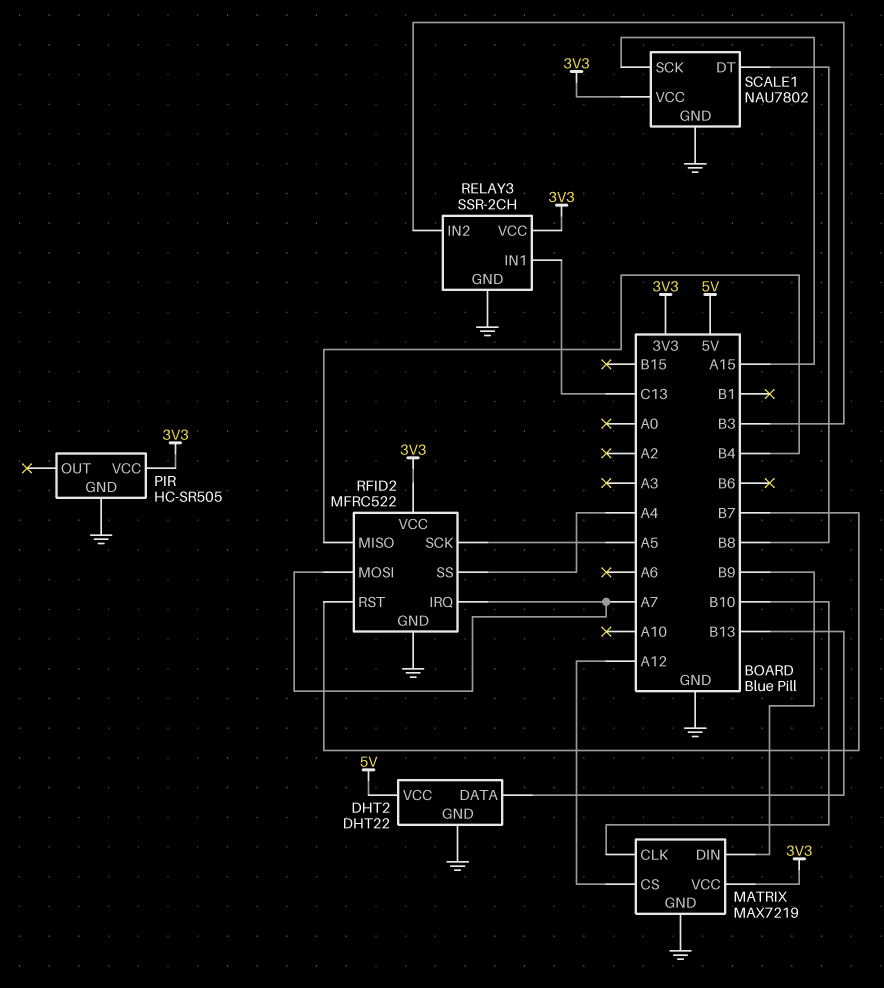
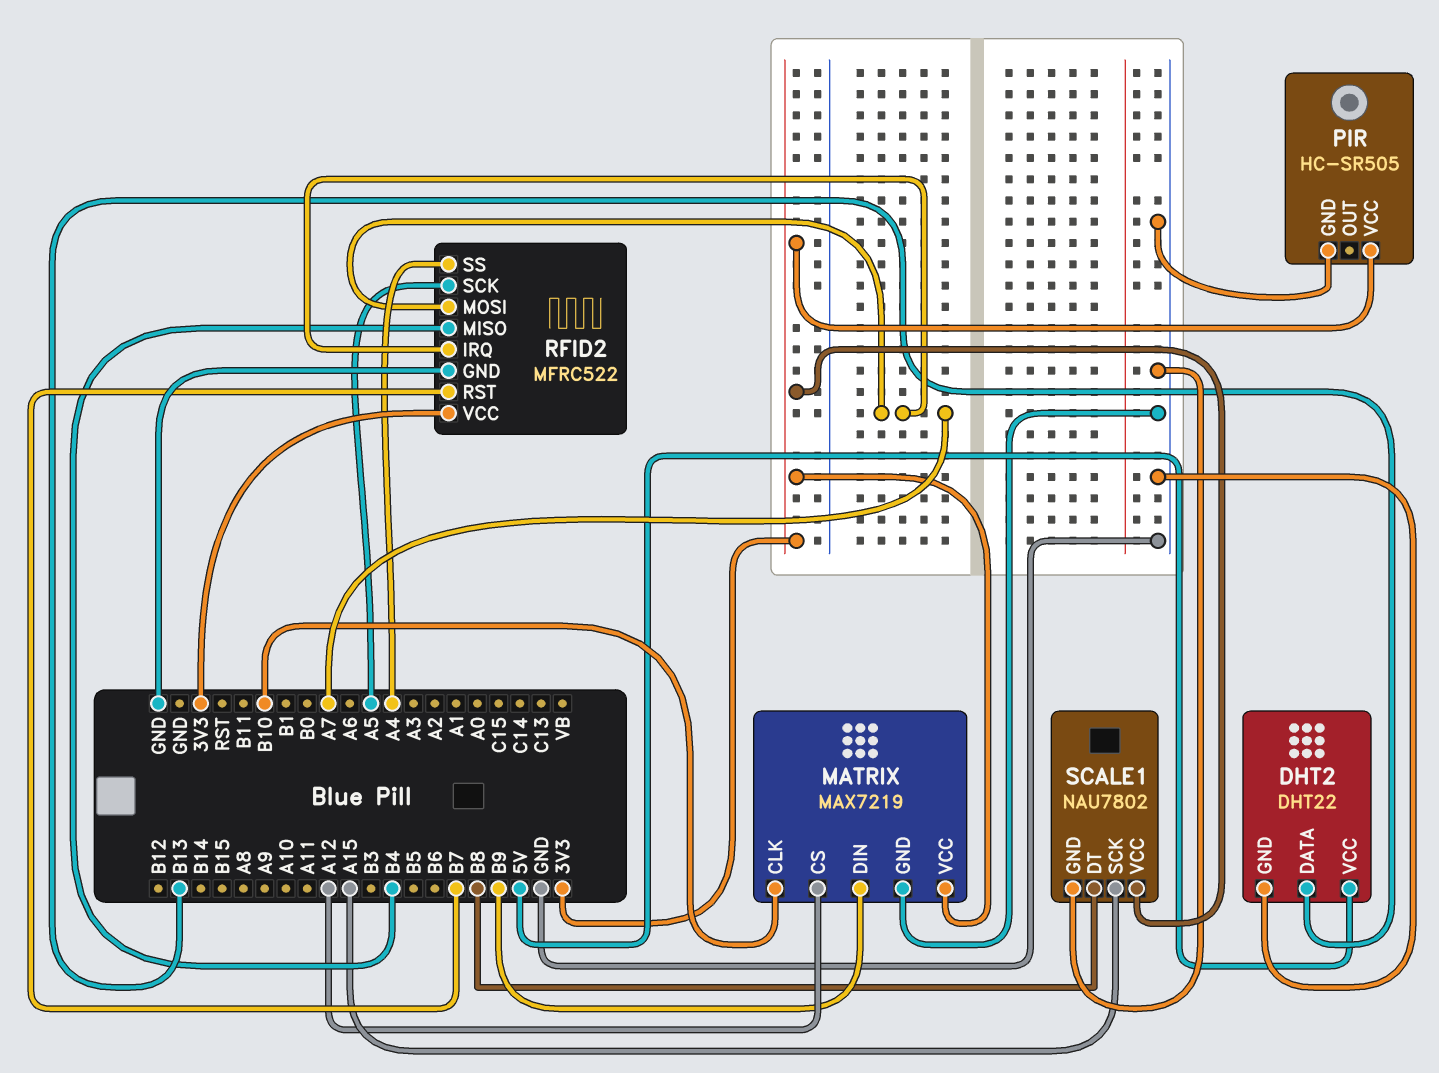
RELAY3: SSR-2CH -> none
RELAY3 pin GND: GND -> none
RELAY3 pin IN1: C13 -> none
RELAY3 pin IN2: B3 -> none
RELAY3 pin VCC: 3V3 -> none

